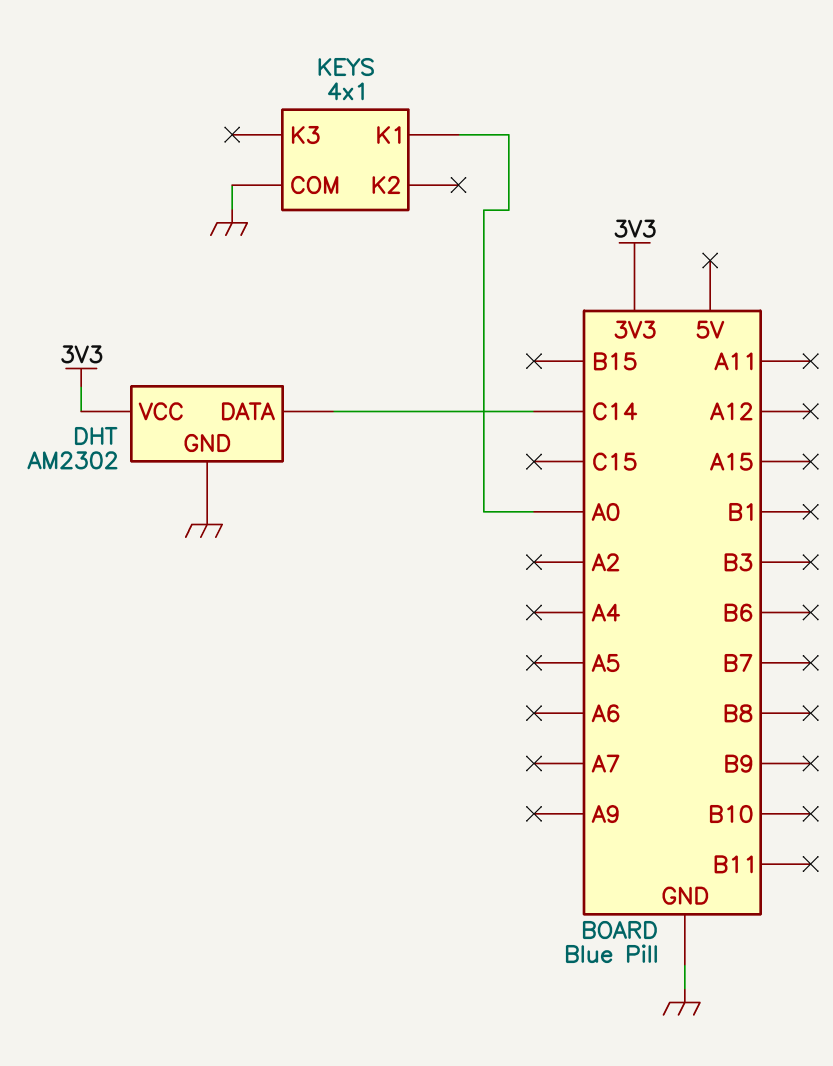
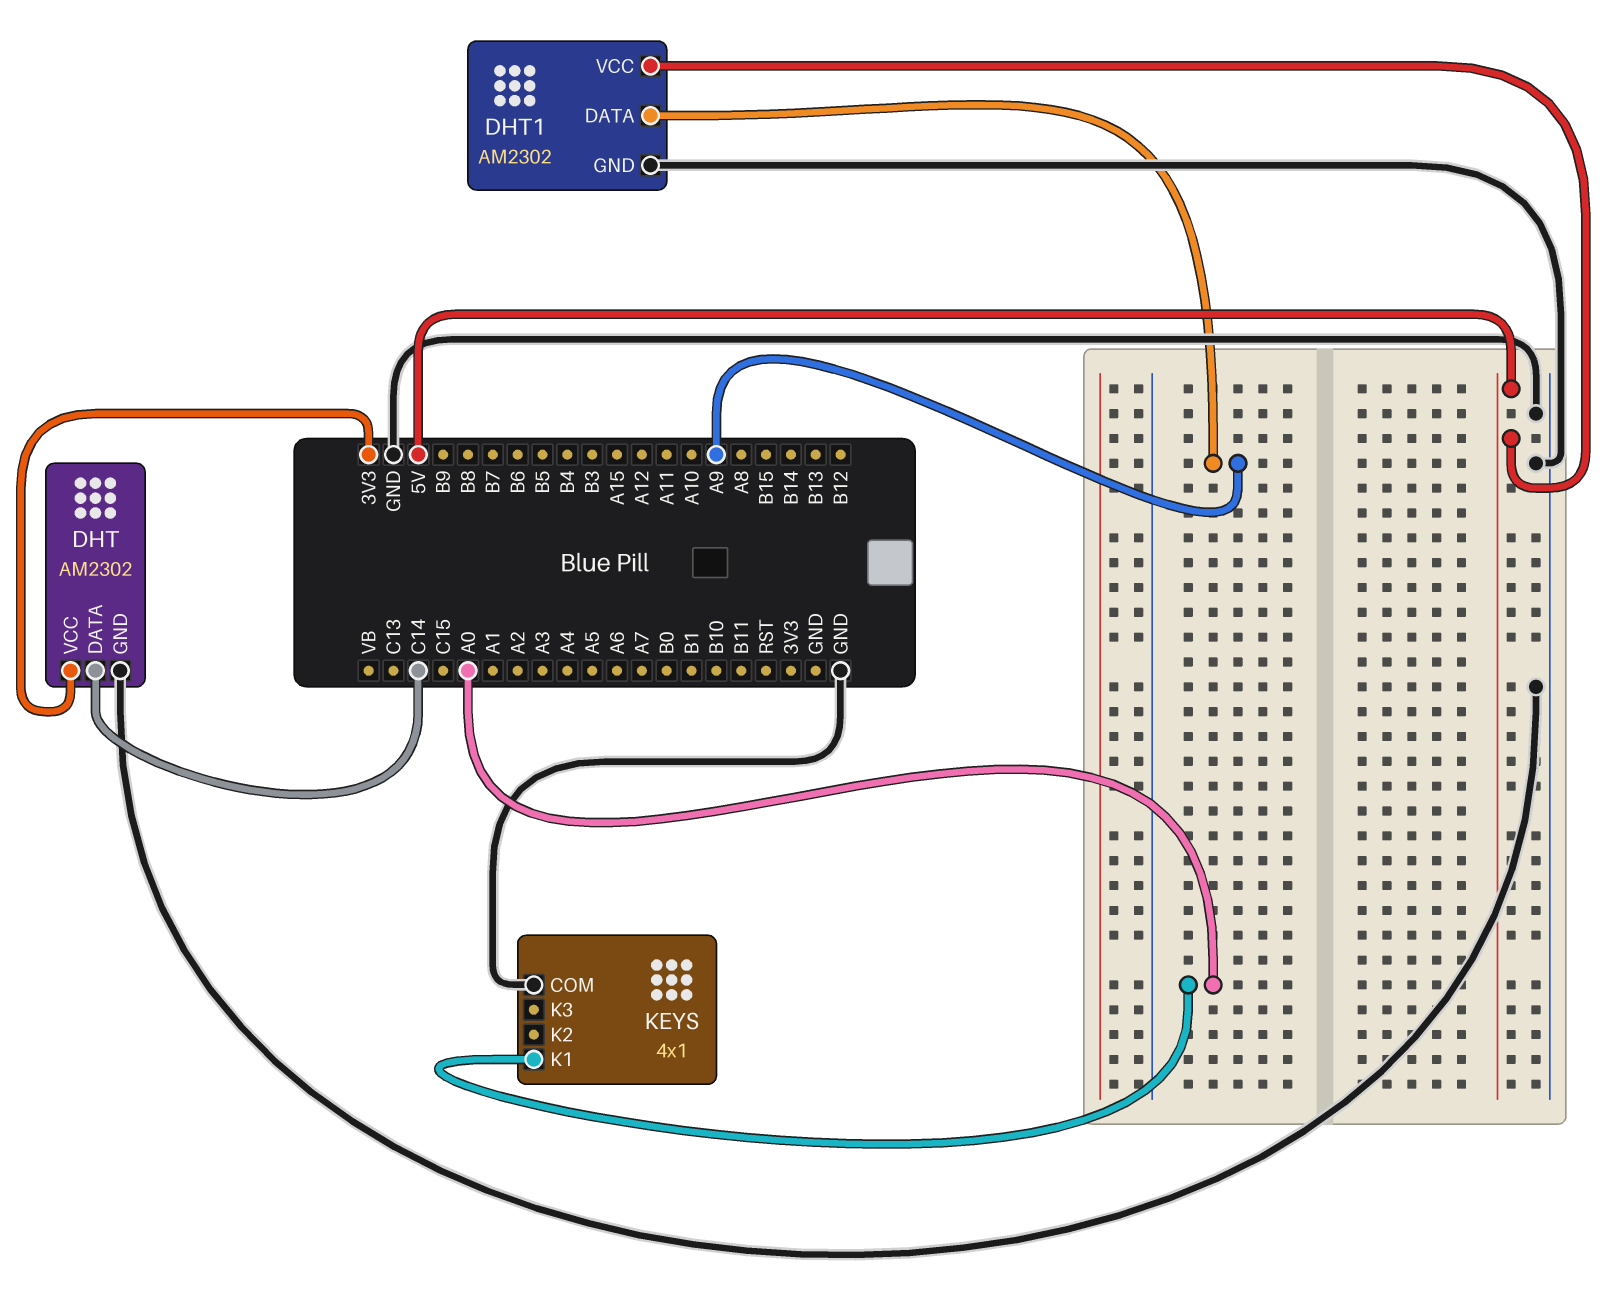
DHT1: none -> AM2302
DHT1 pin DATA: none -> A9
DHT1 pin GND: none -> GND
DHT1 pin VCC: none -> 5V

